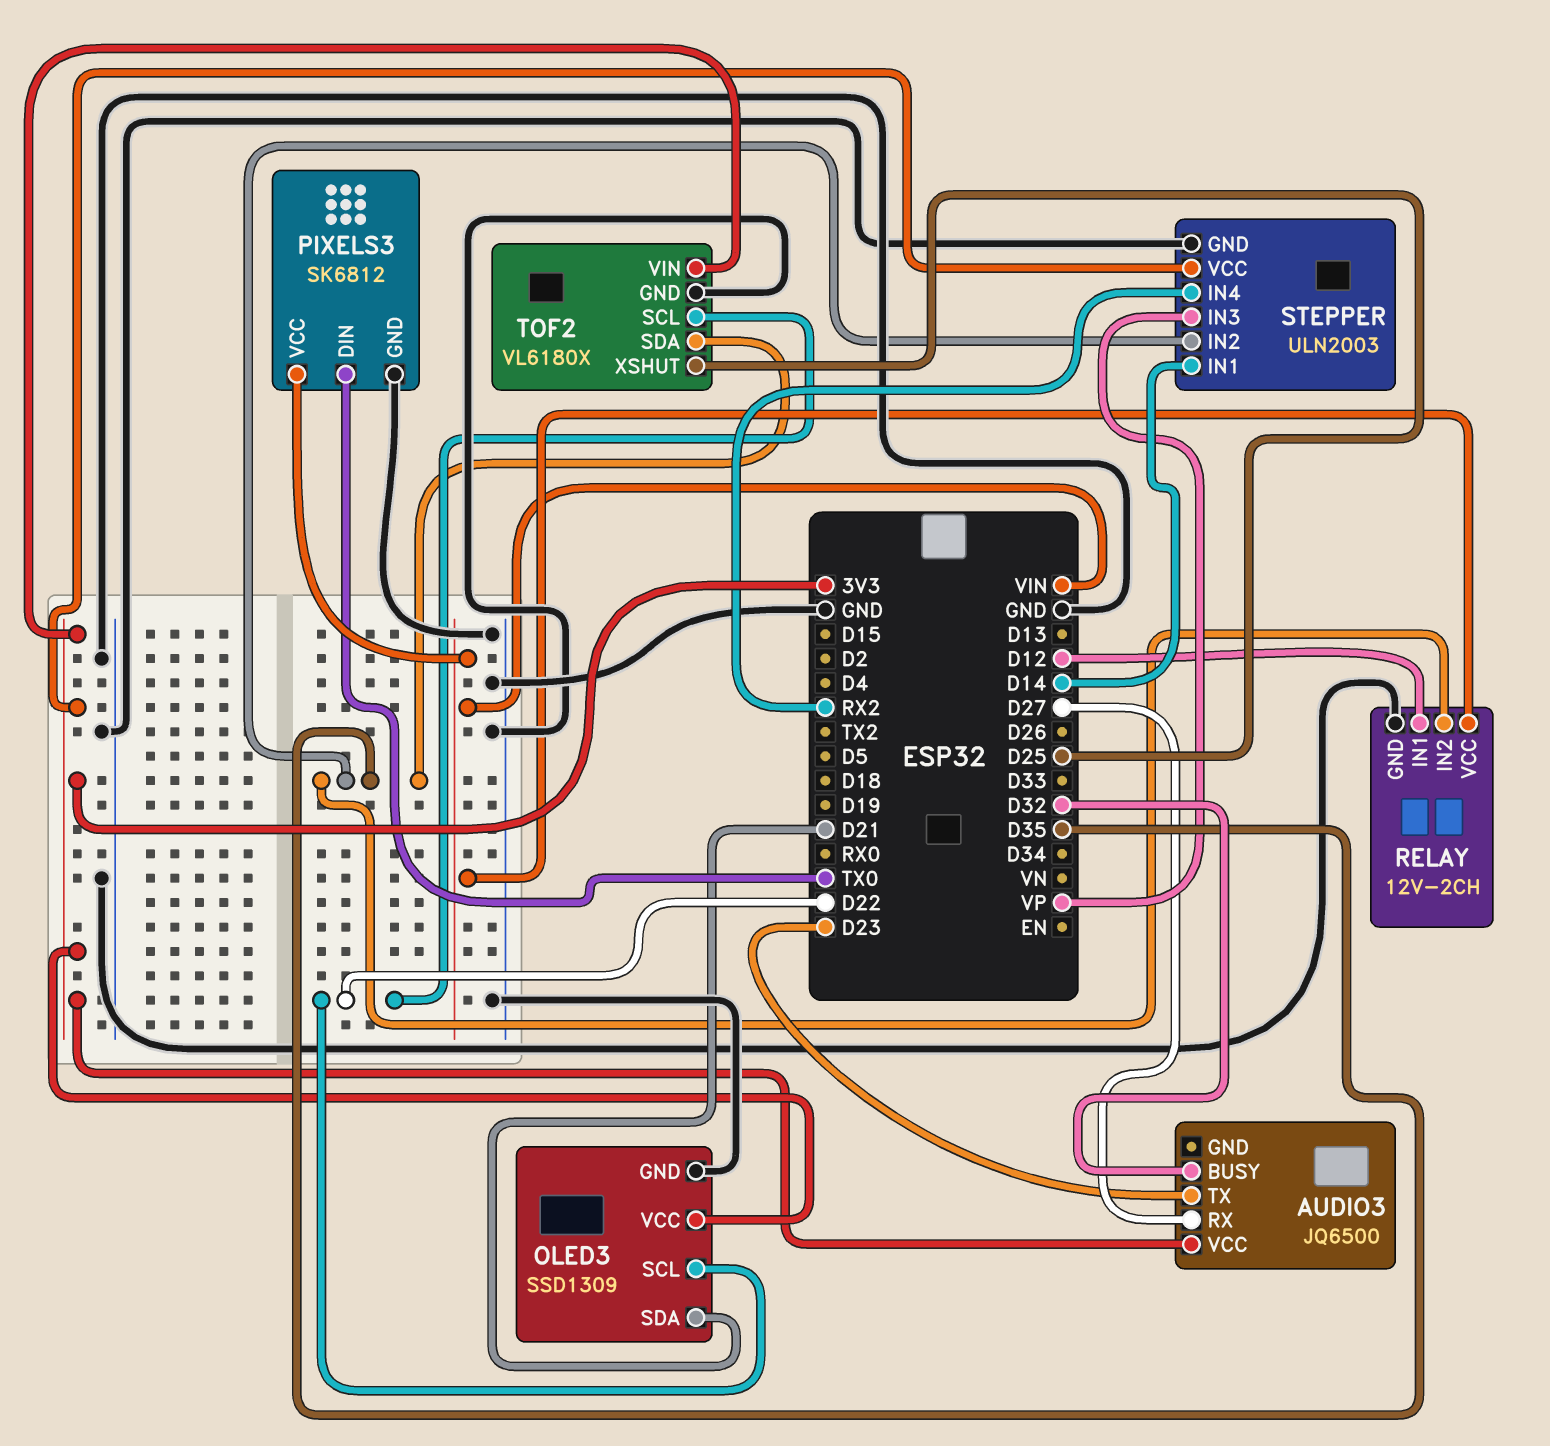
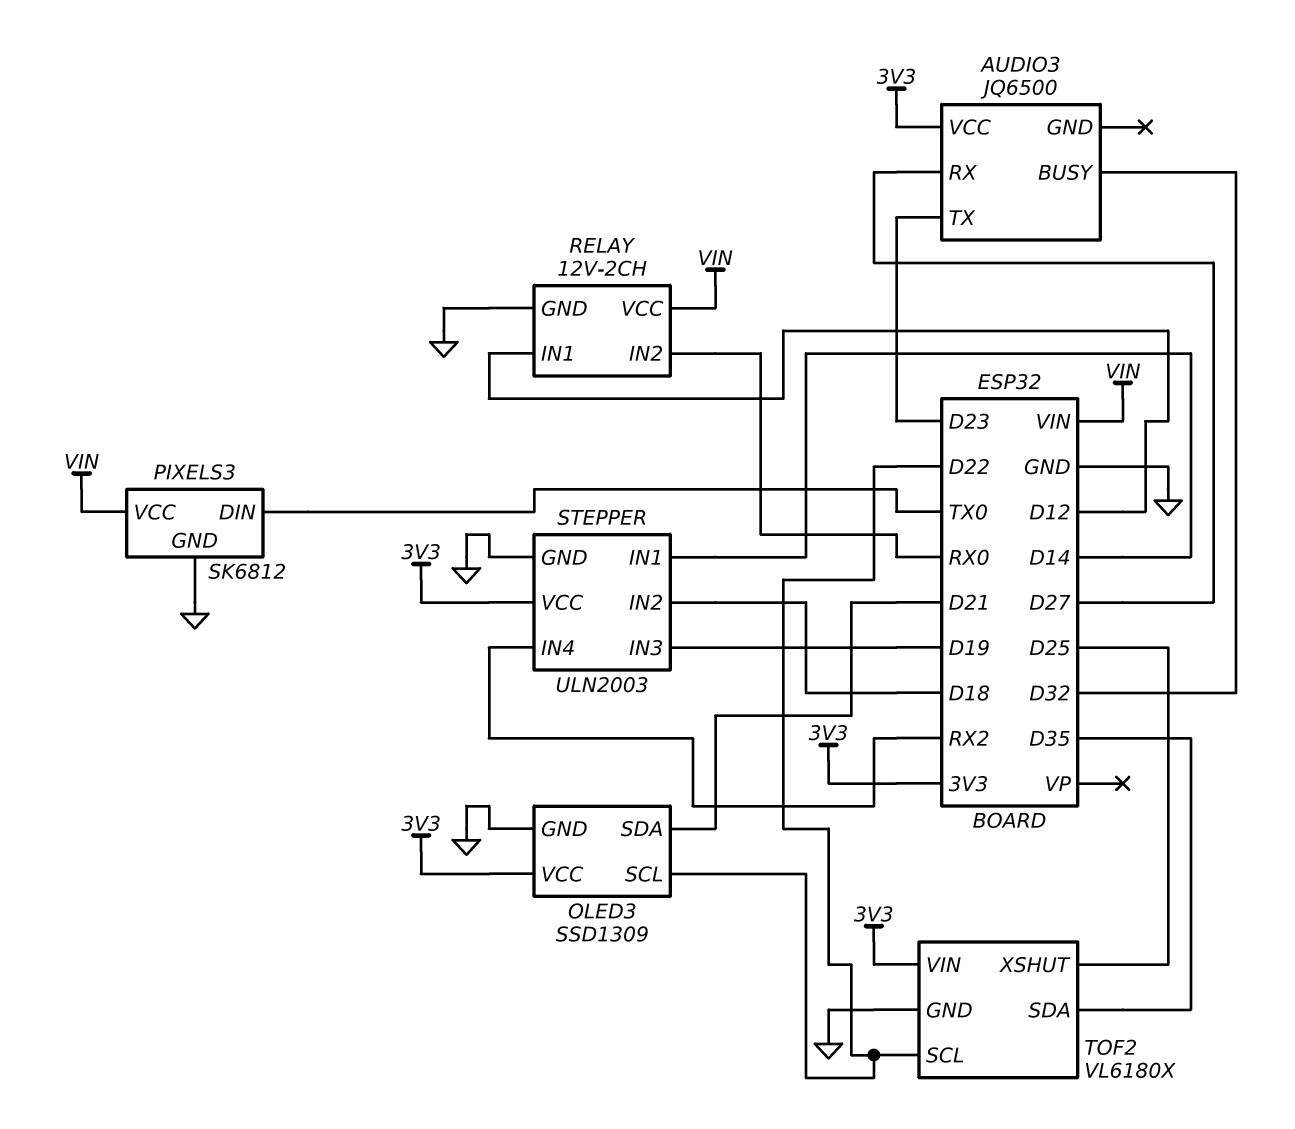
RELAY pin IN2: D35 -> RX0
STEPPER pin IN2: D35 -> D18
STEPPER pin IN3: VP -> D19

